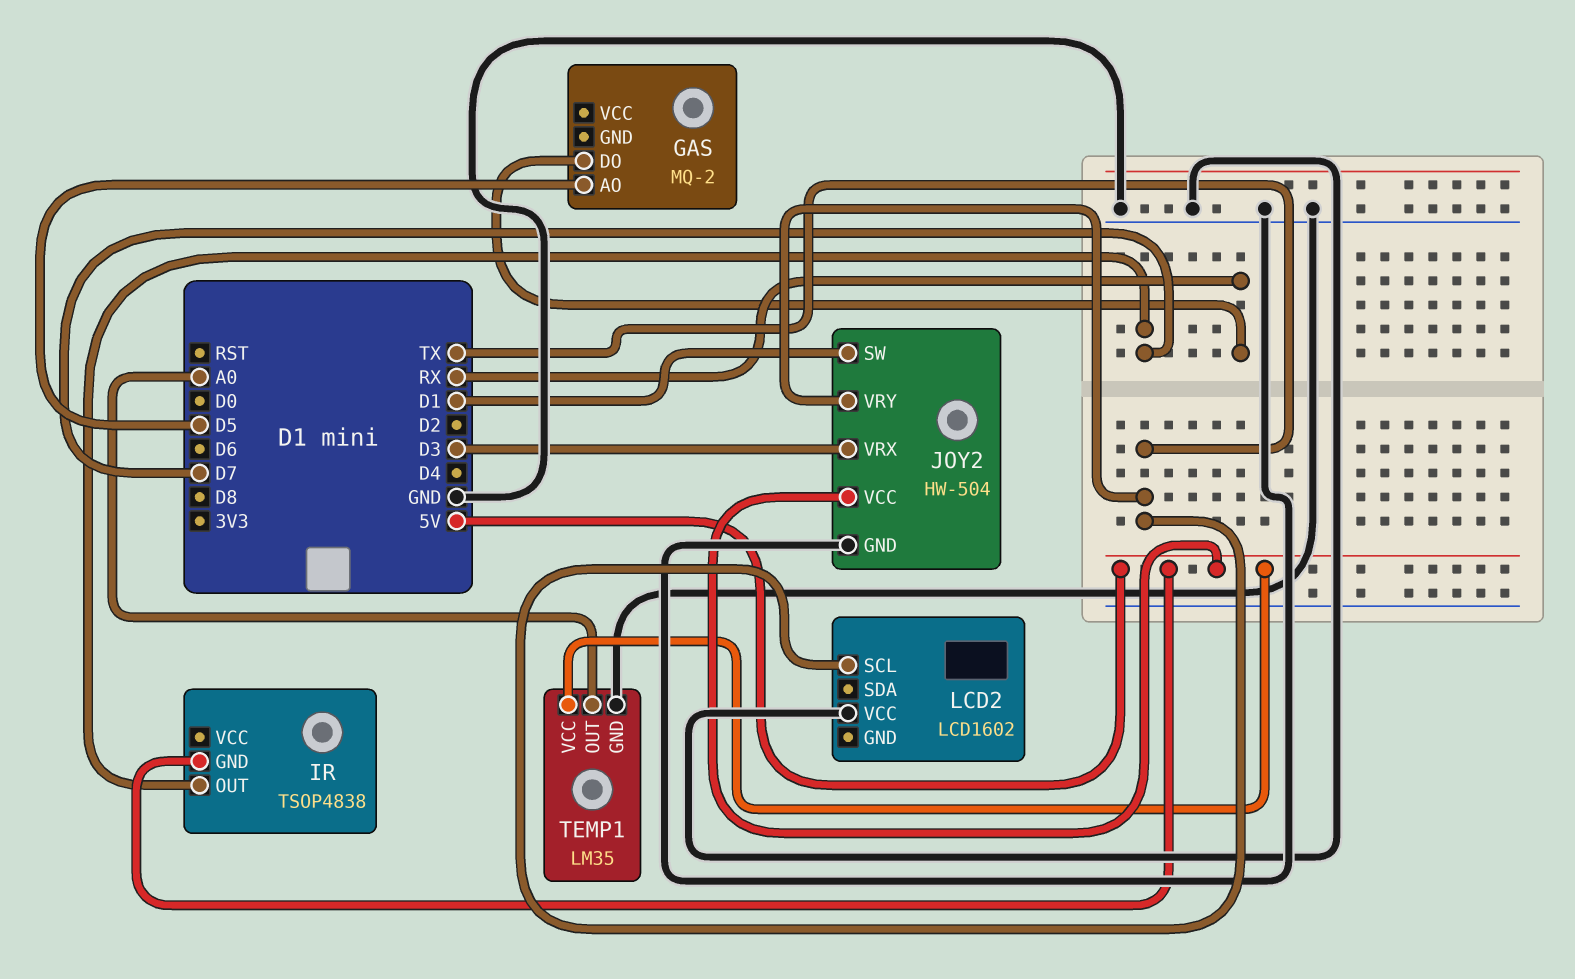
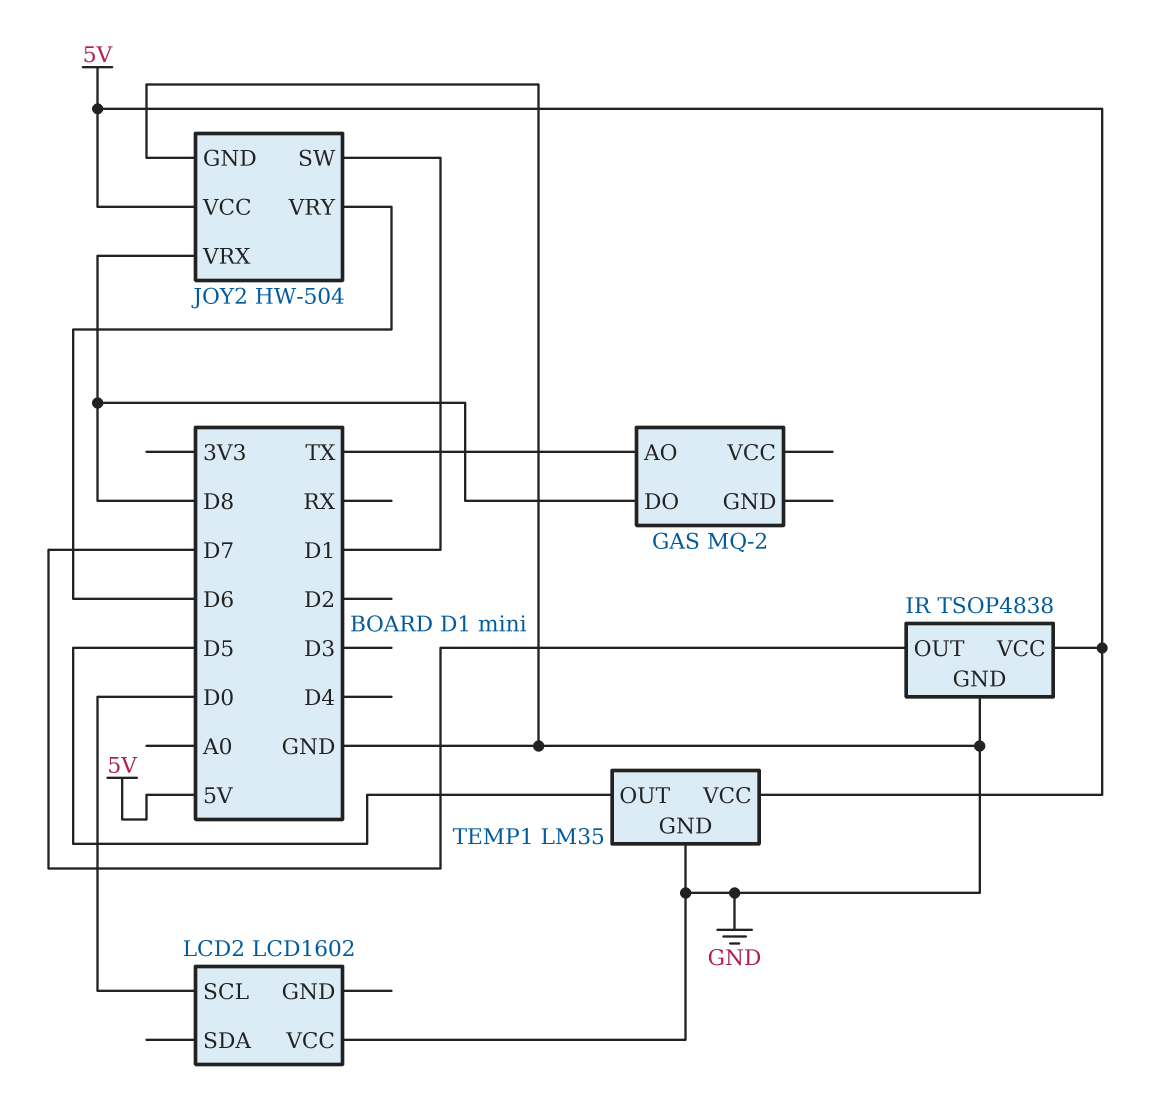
GAS pin AO: D5 -> TX
GAS pin DO: RX -> D8
IR pin GND: 5V -> GND
IR pin VCC: none -> 5V
JOY2 pin VRX: D3 -> D8
JOY2 pin VRY: TX -> D6
LCD2 pin SCL: TX -> D0
TEMP1 pin OUT: A0 -> D5

